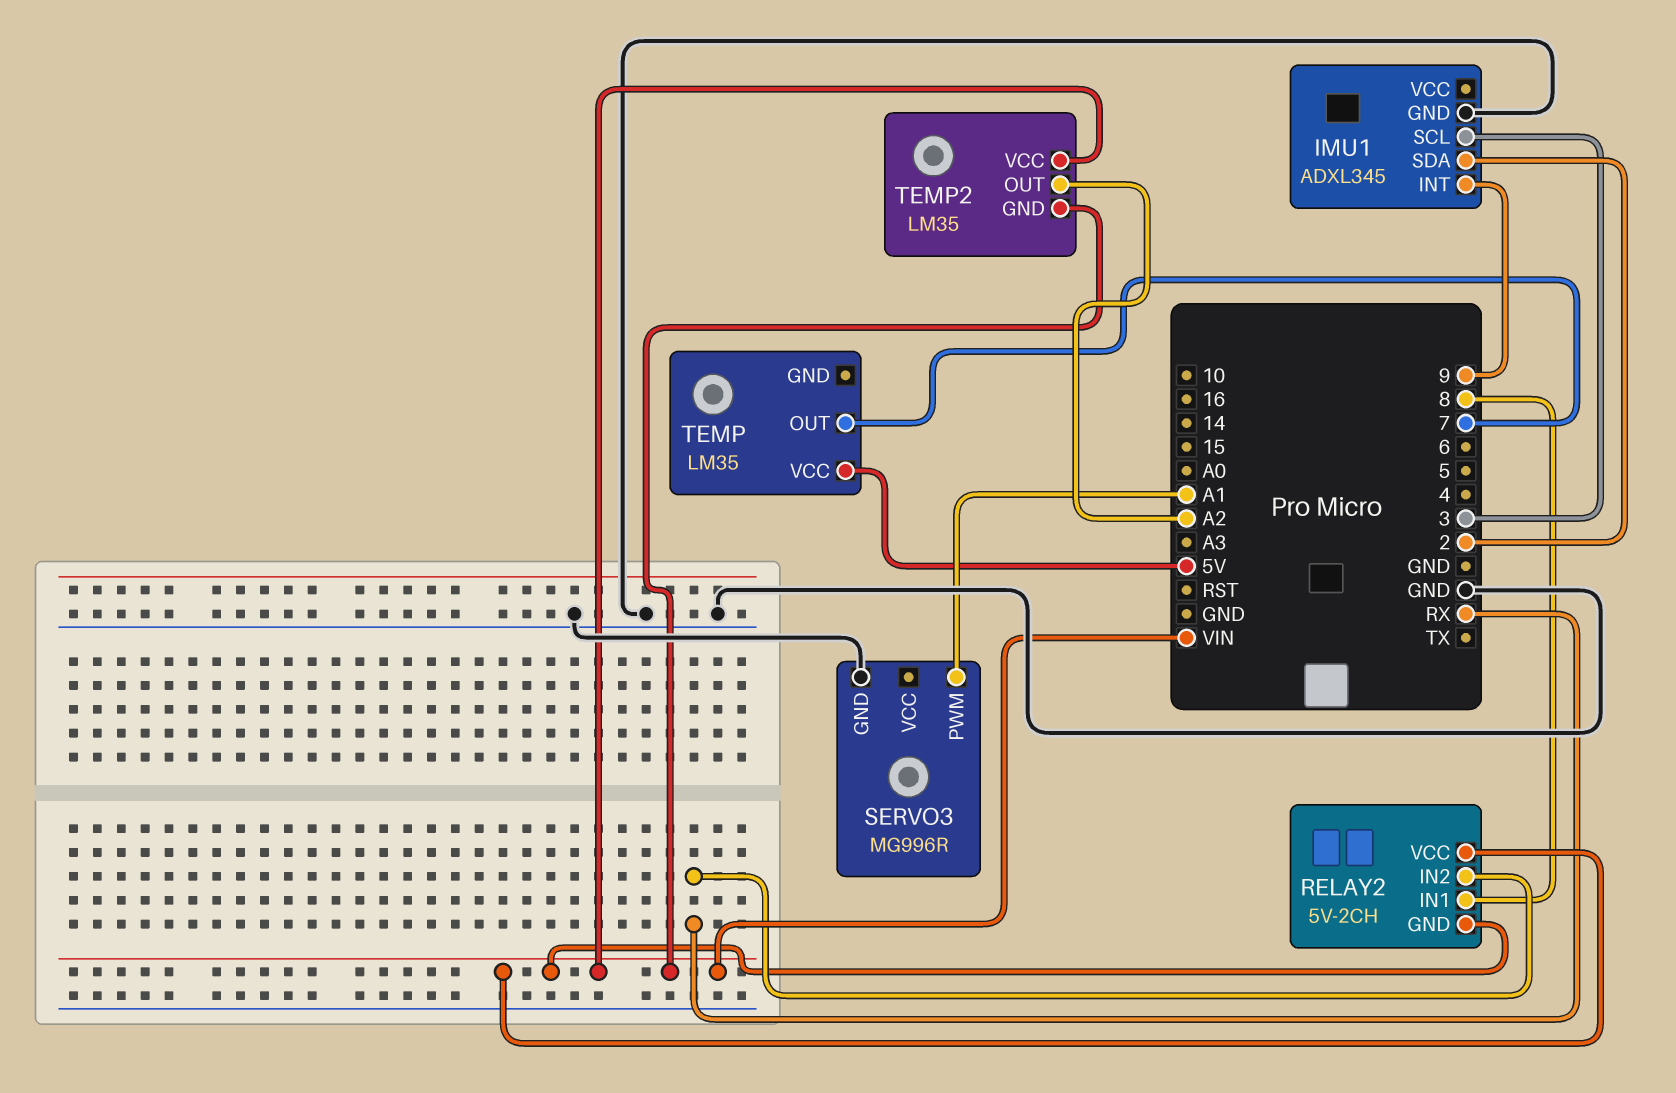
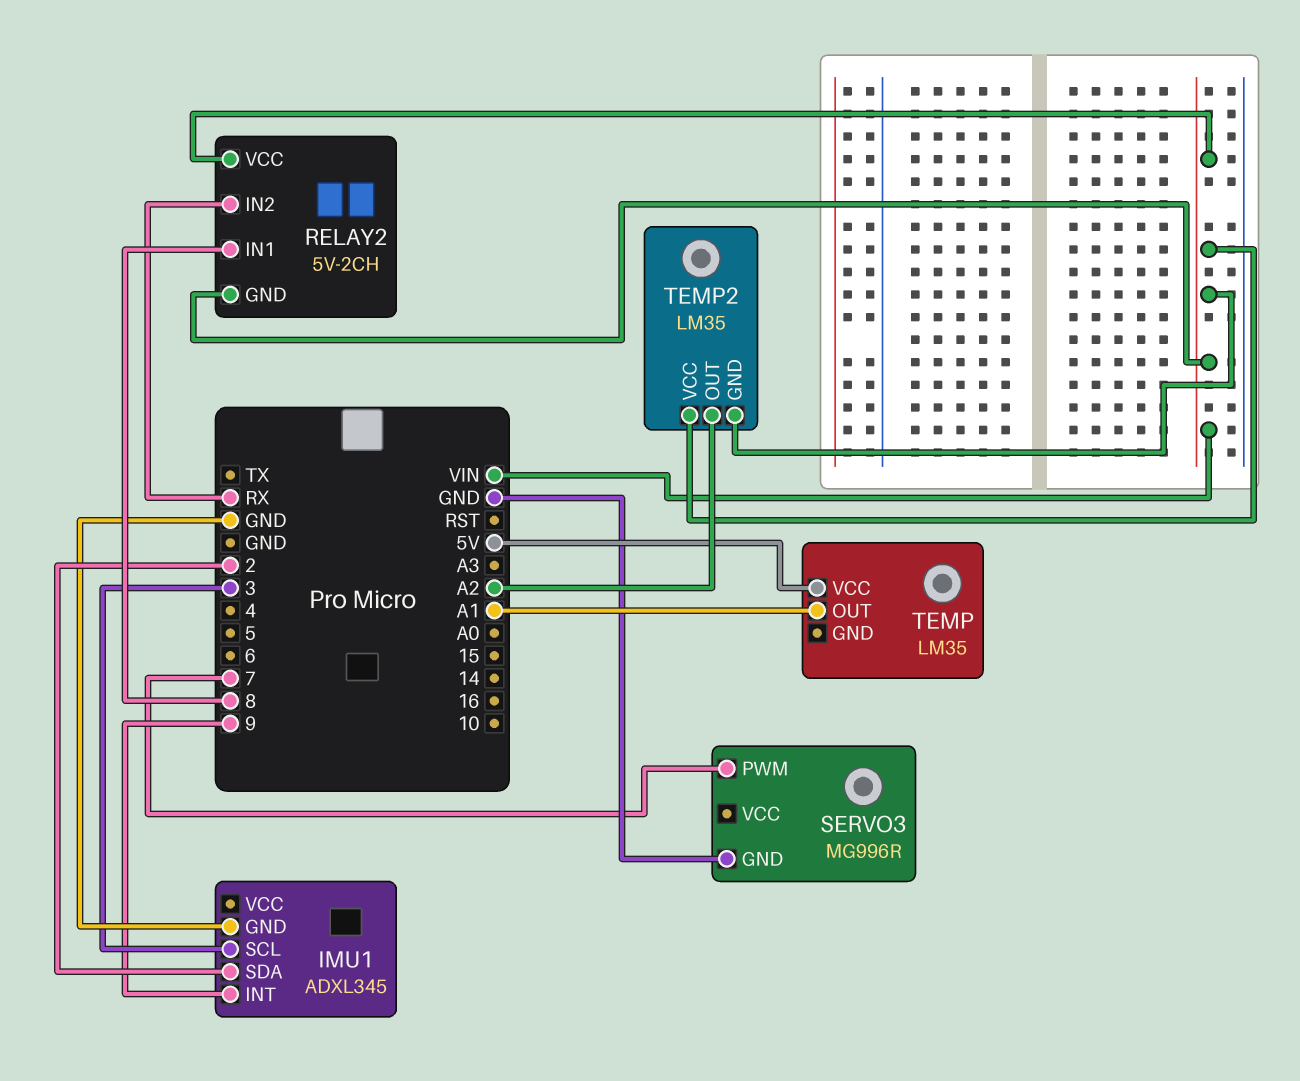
SERVO3 pin PWM: A1 -> 7
TEMP pin OUT: 7 -> A1

